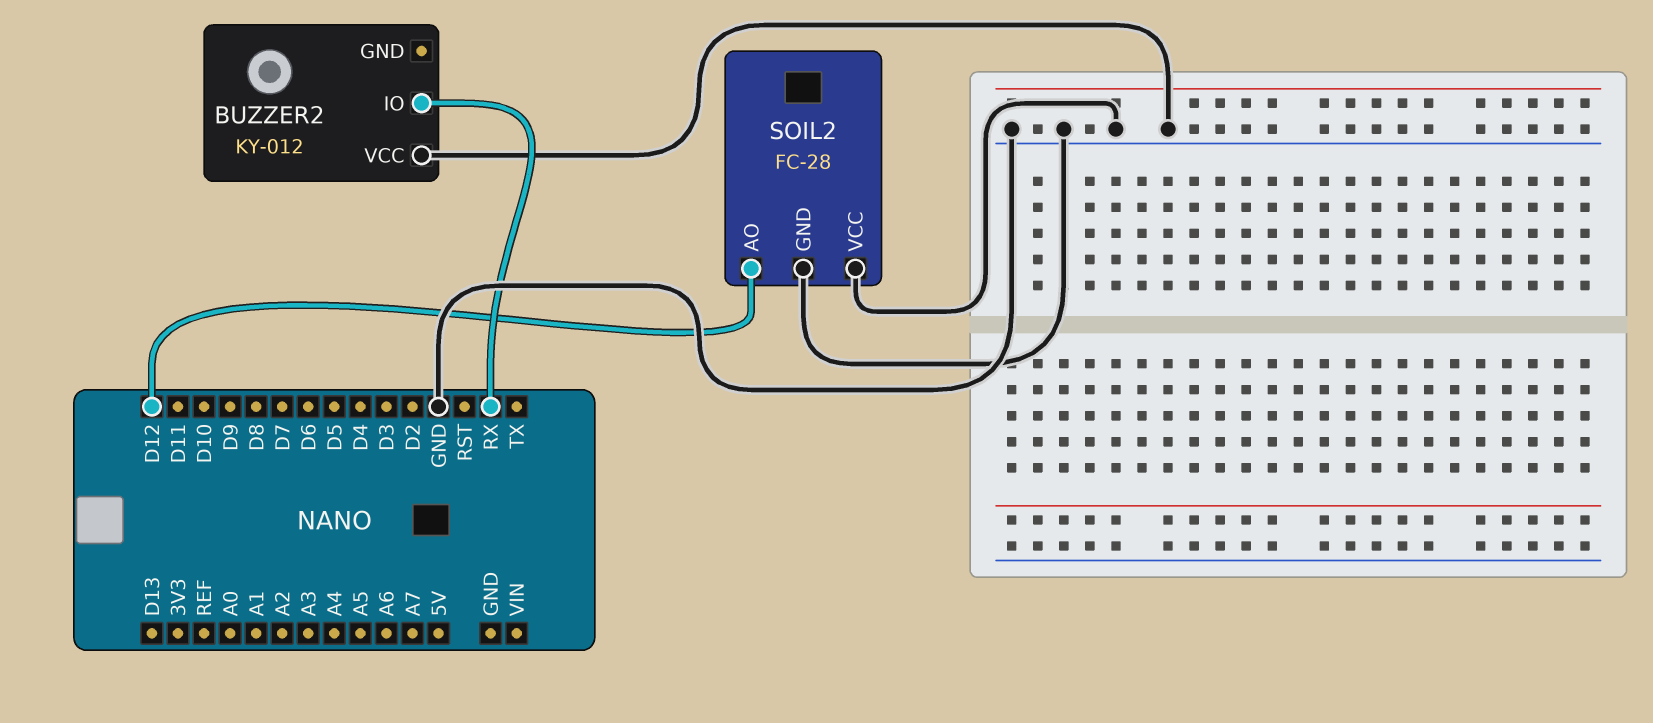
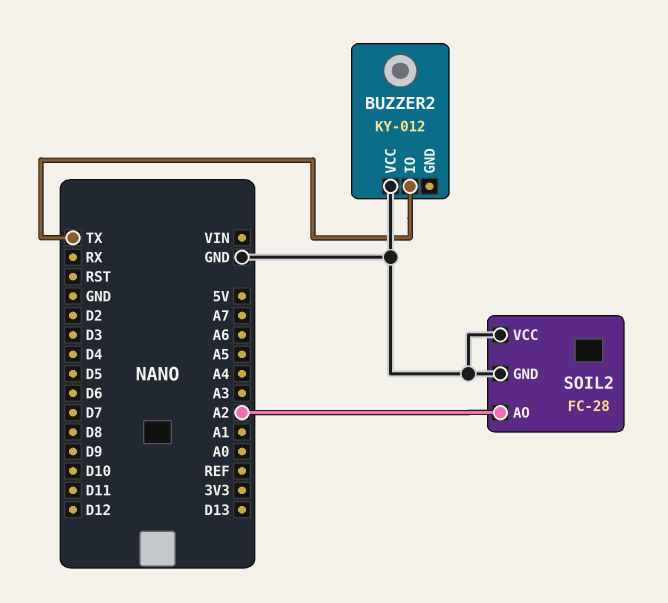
BUZZER2 pin IO: RX -> TX
SOIL2 pin AO: D12 -> A2

